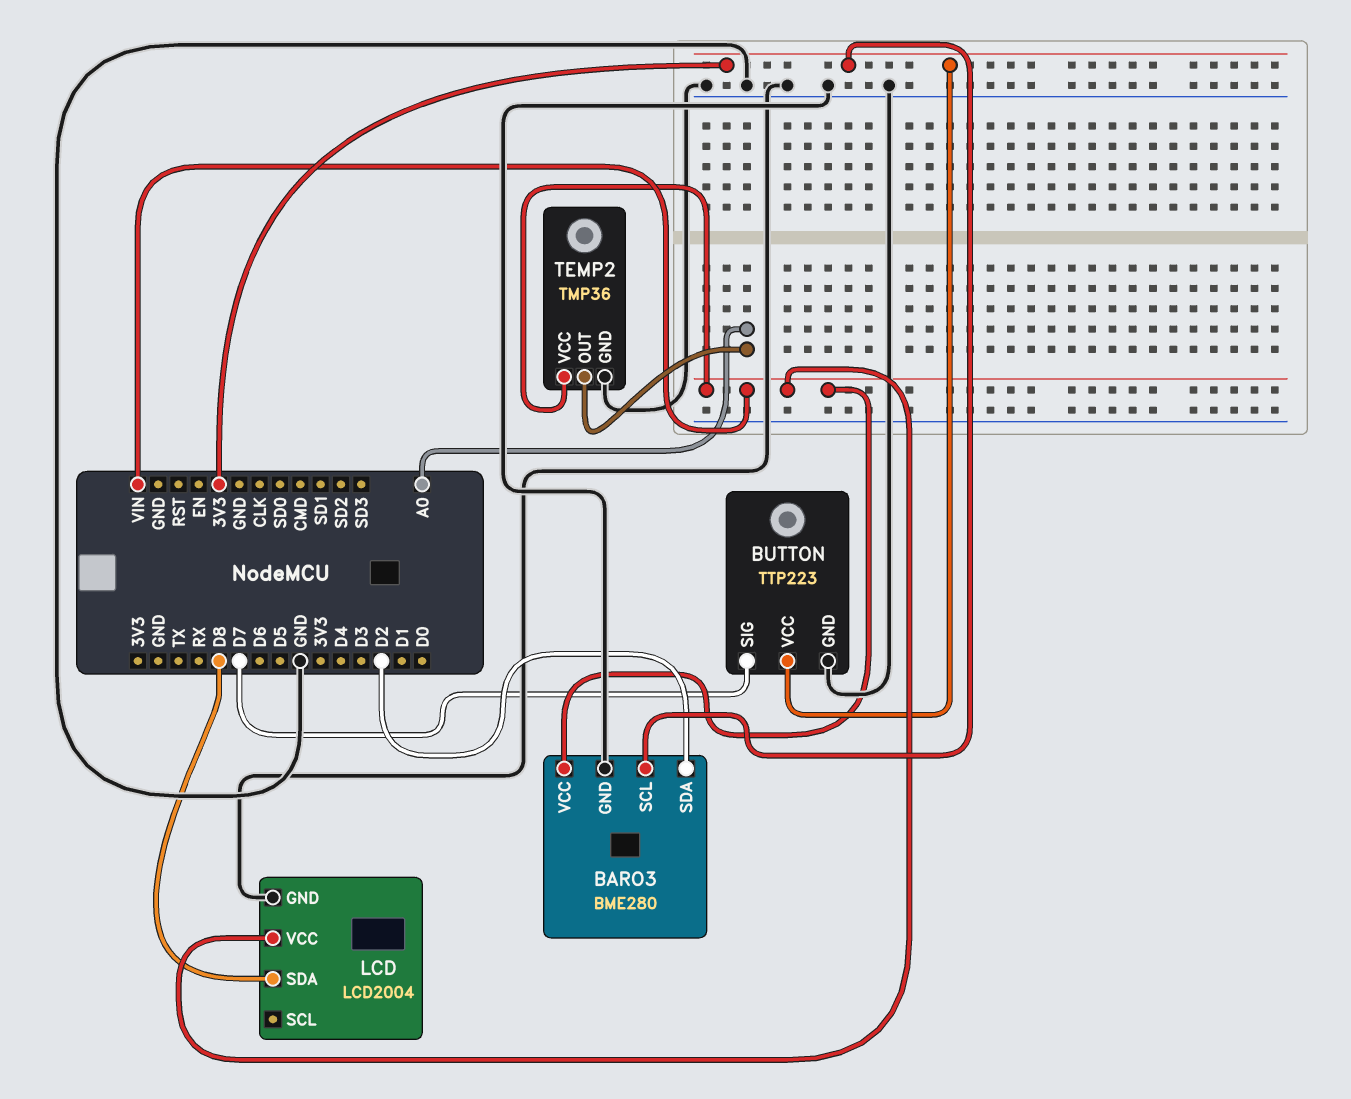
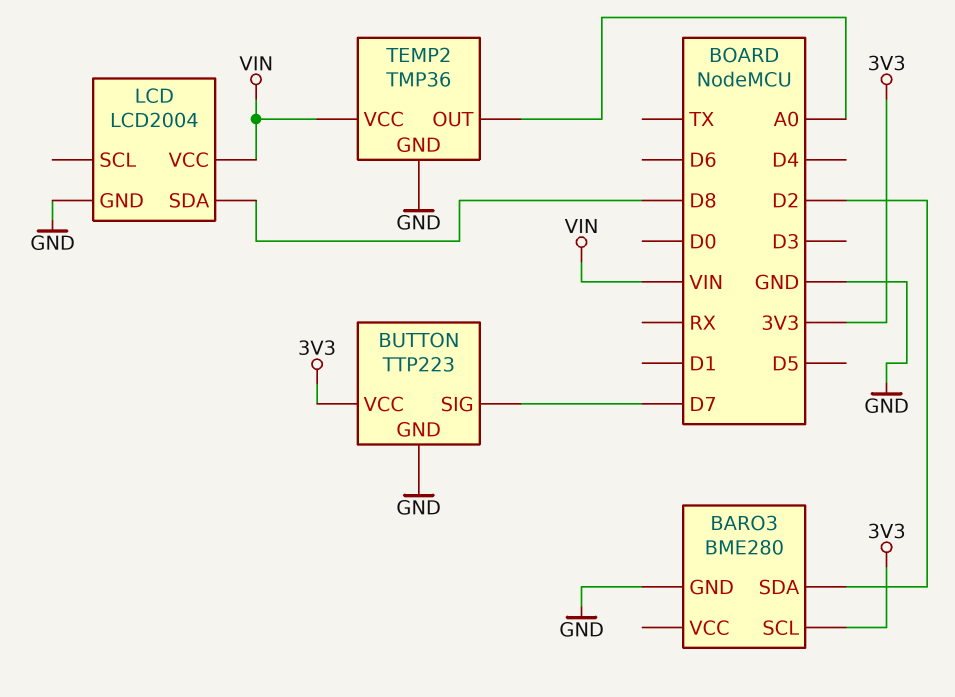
BARO3 pin VCC: VIN -> none

